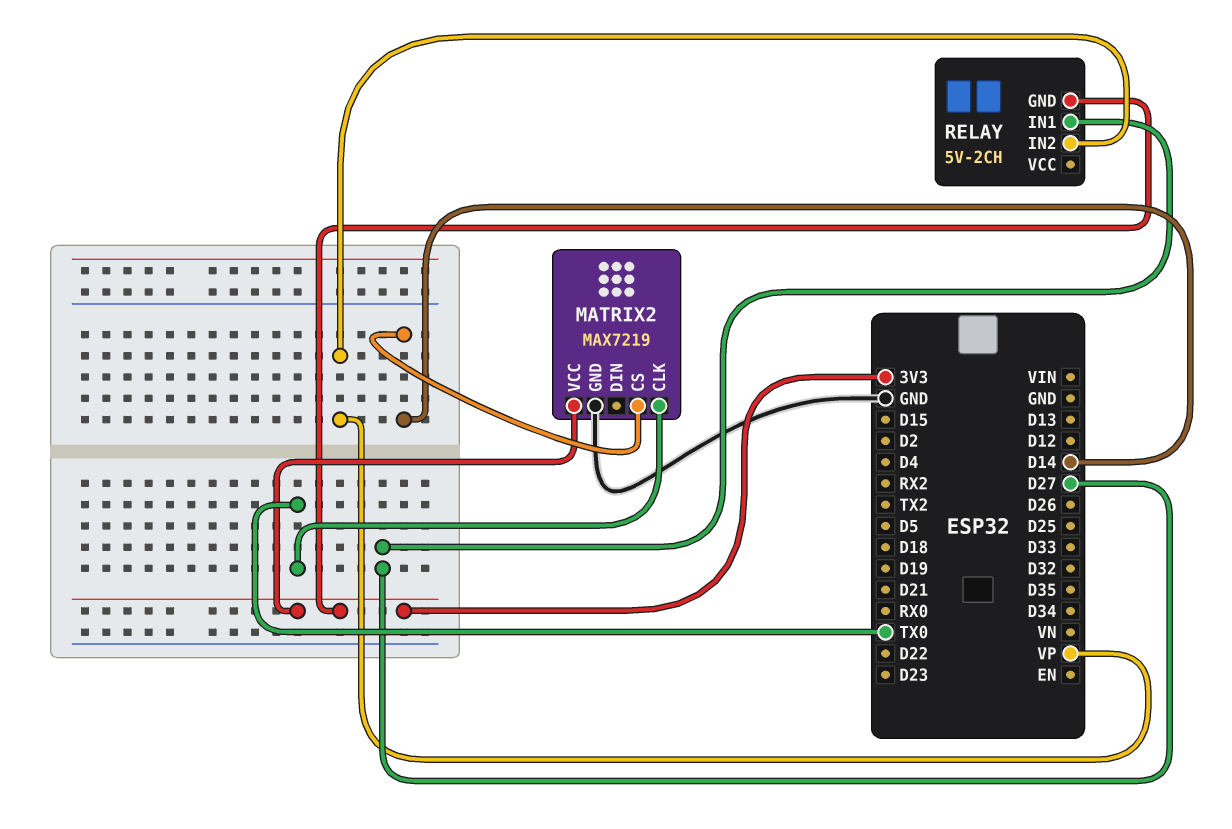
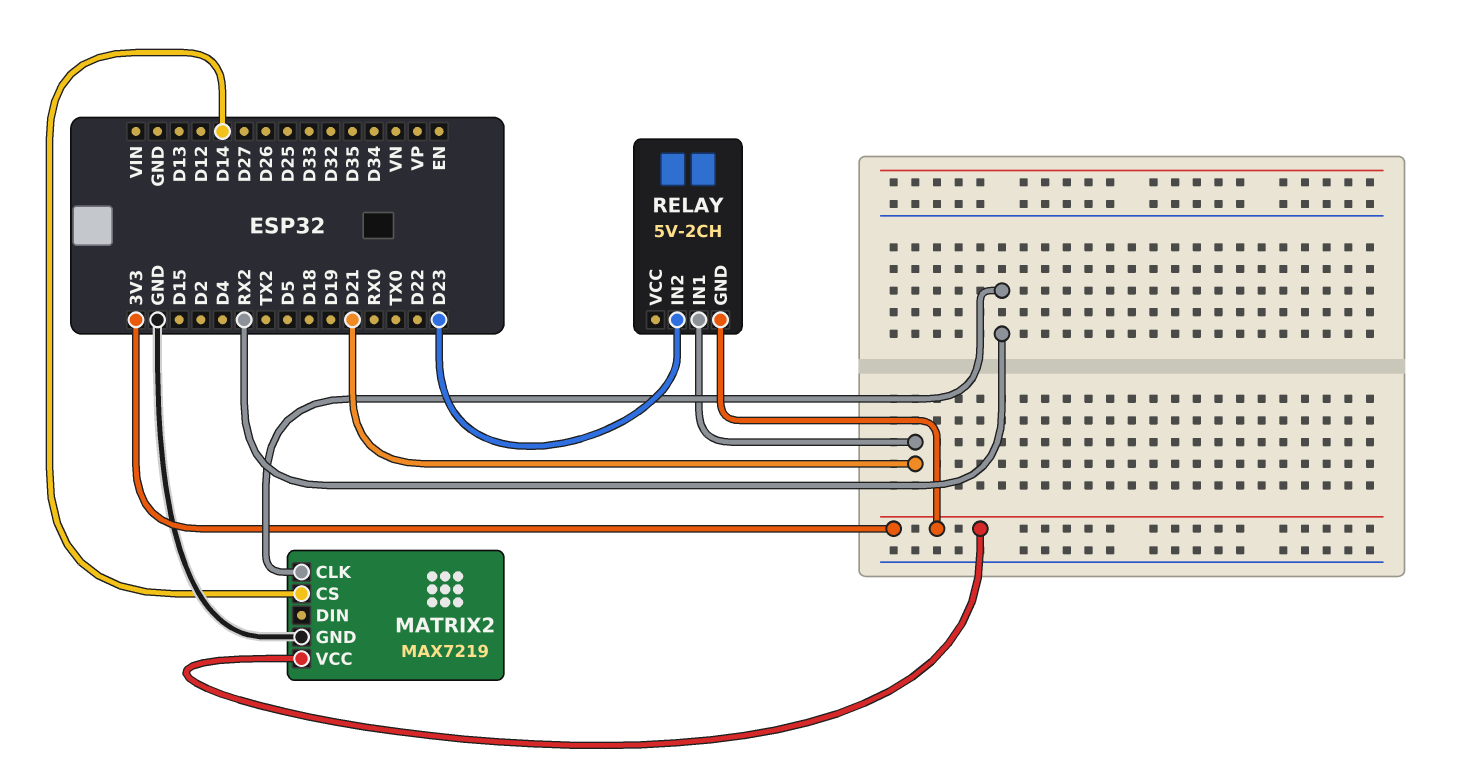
MATRIX2 pin CLK: TX0 -> RX2
RELAY pin IN1: D27 -> D21
RELAY pin IN2: VP -> D23

